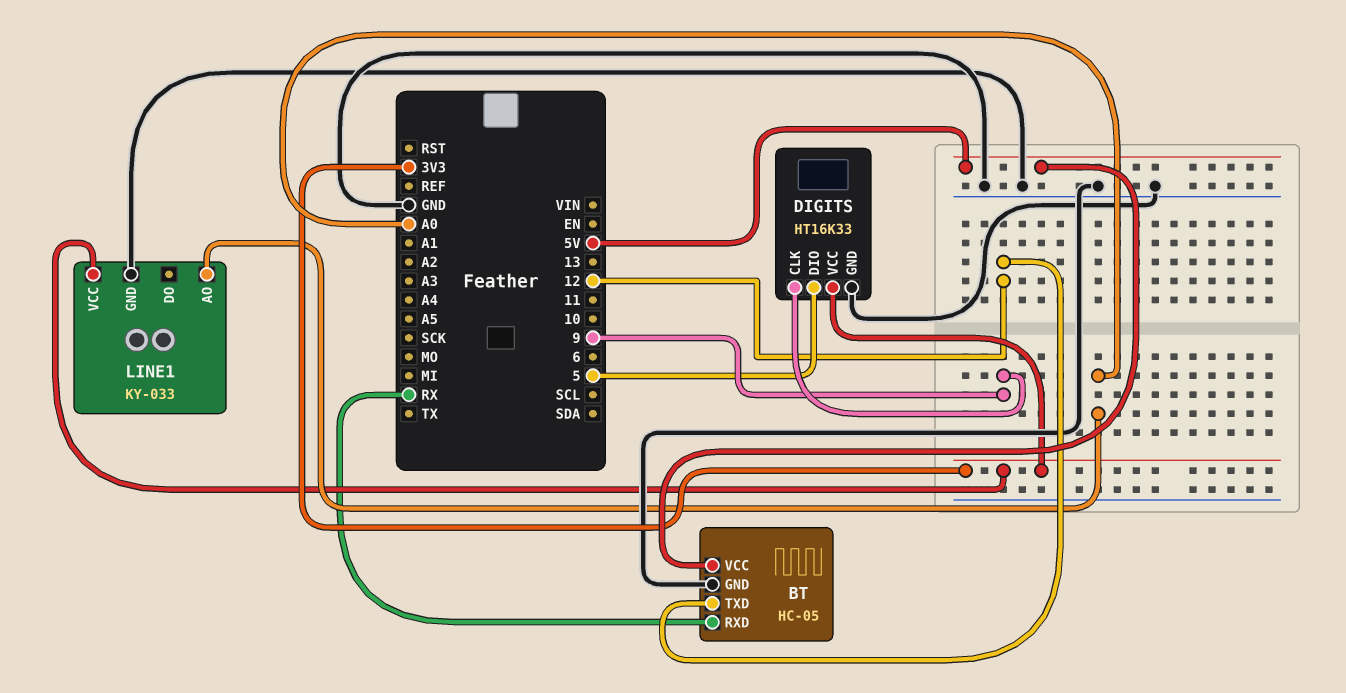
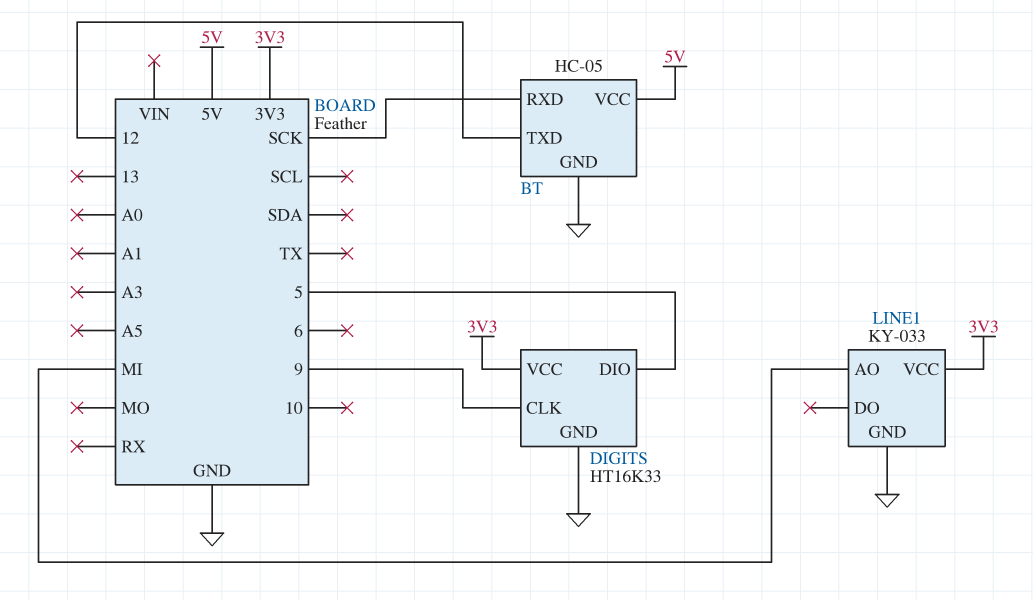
BT pin RXD: RX -> SCK
LINE1 pin AO: A0 -> MI

